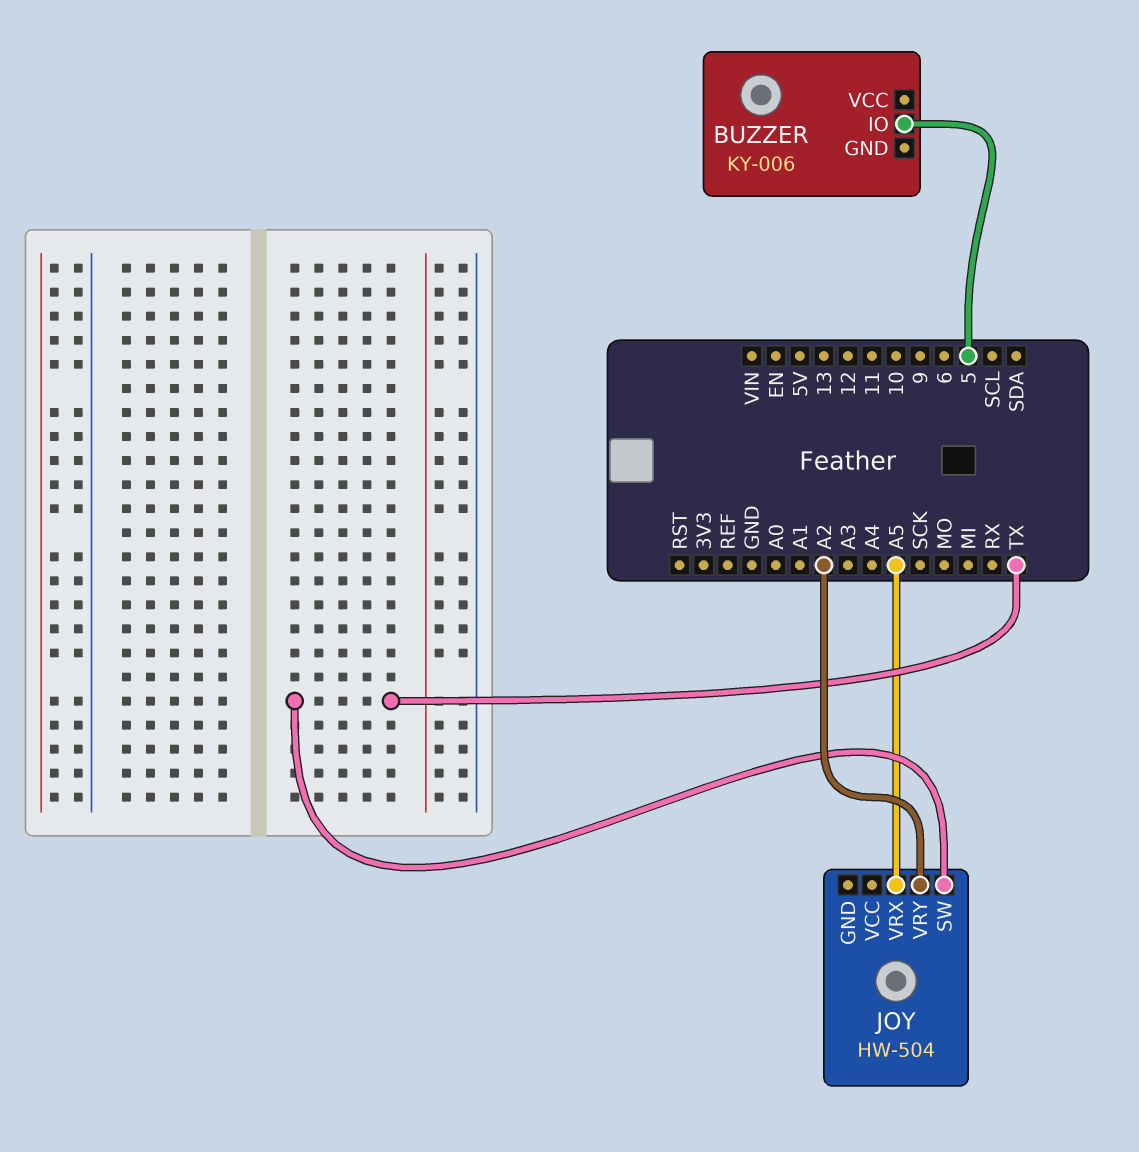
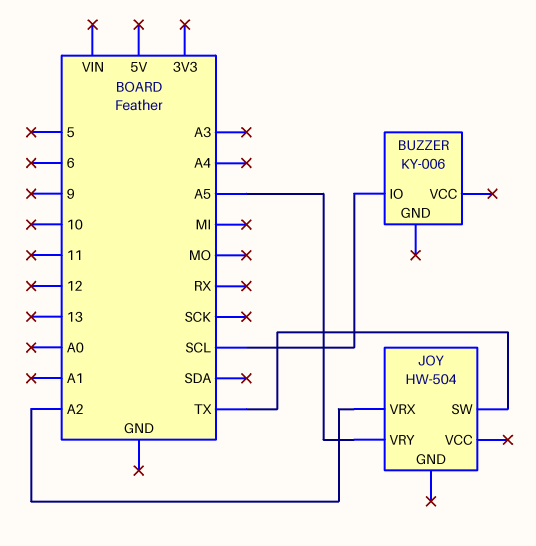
BUZZER pin IO: 5 -> SCL
JOY pin VRX: A5 -> A2
JOY pin VRY: A2 -> A5

